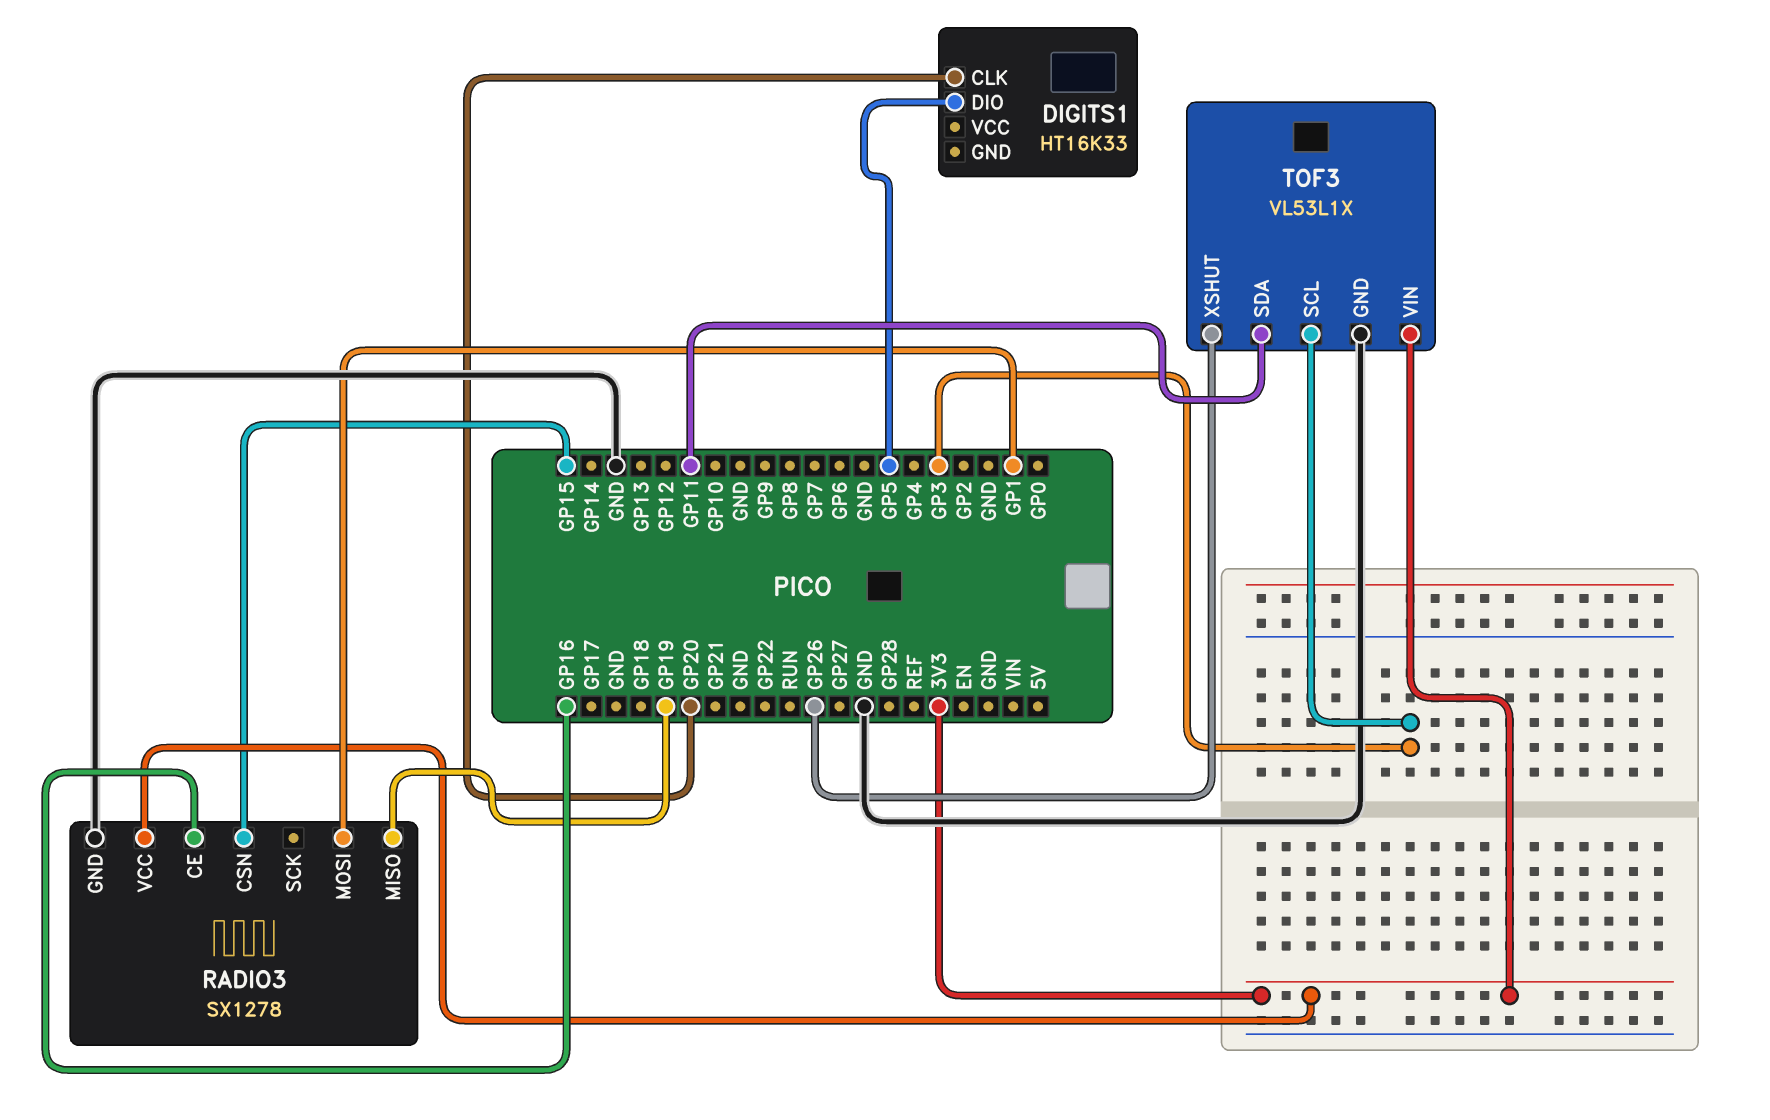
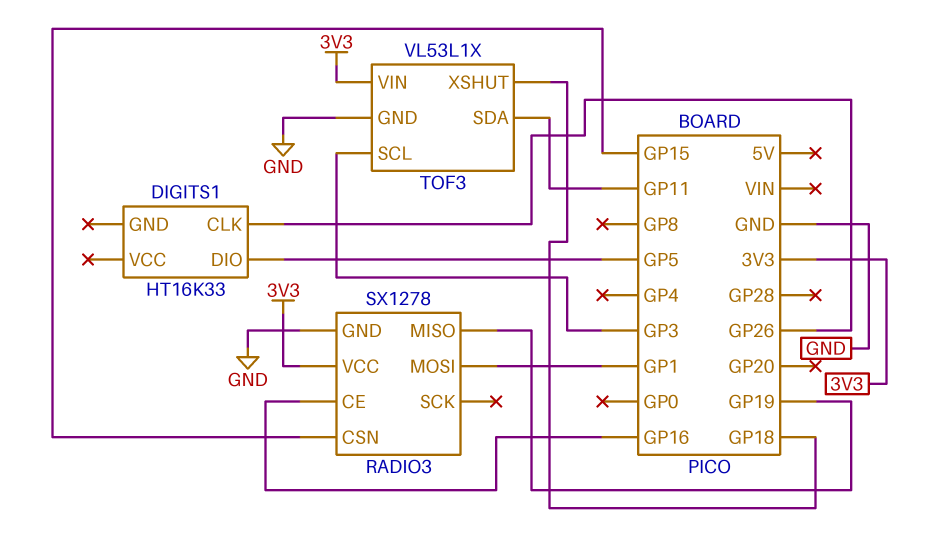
DIGITS1 pin CLK: GP20 -> GP26
TOF3 pin XSHUT: GP26 -> GP18

